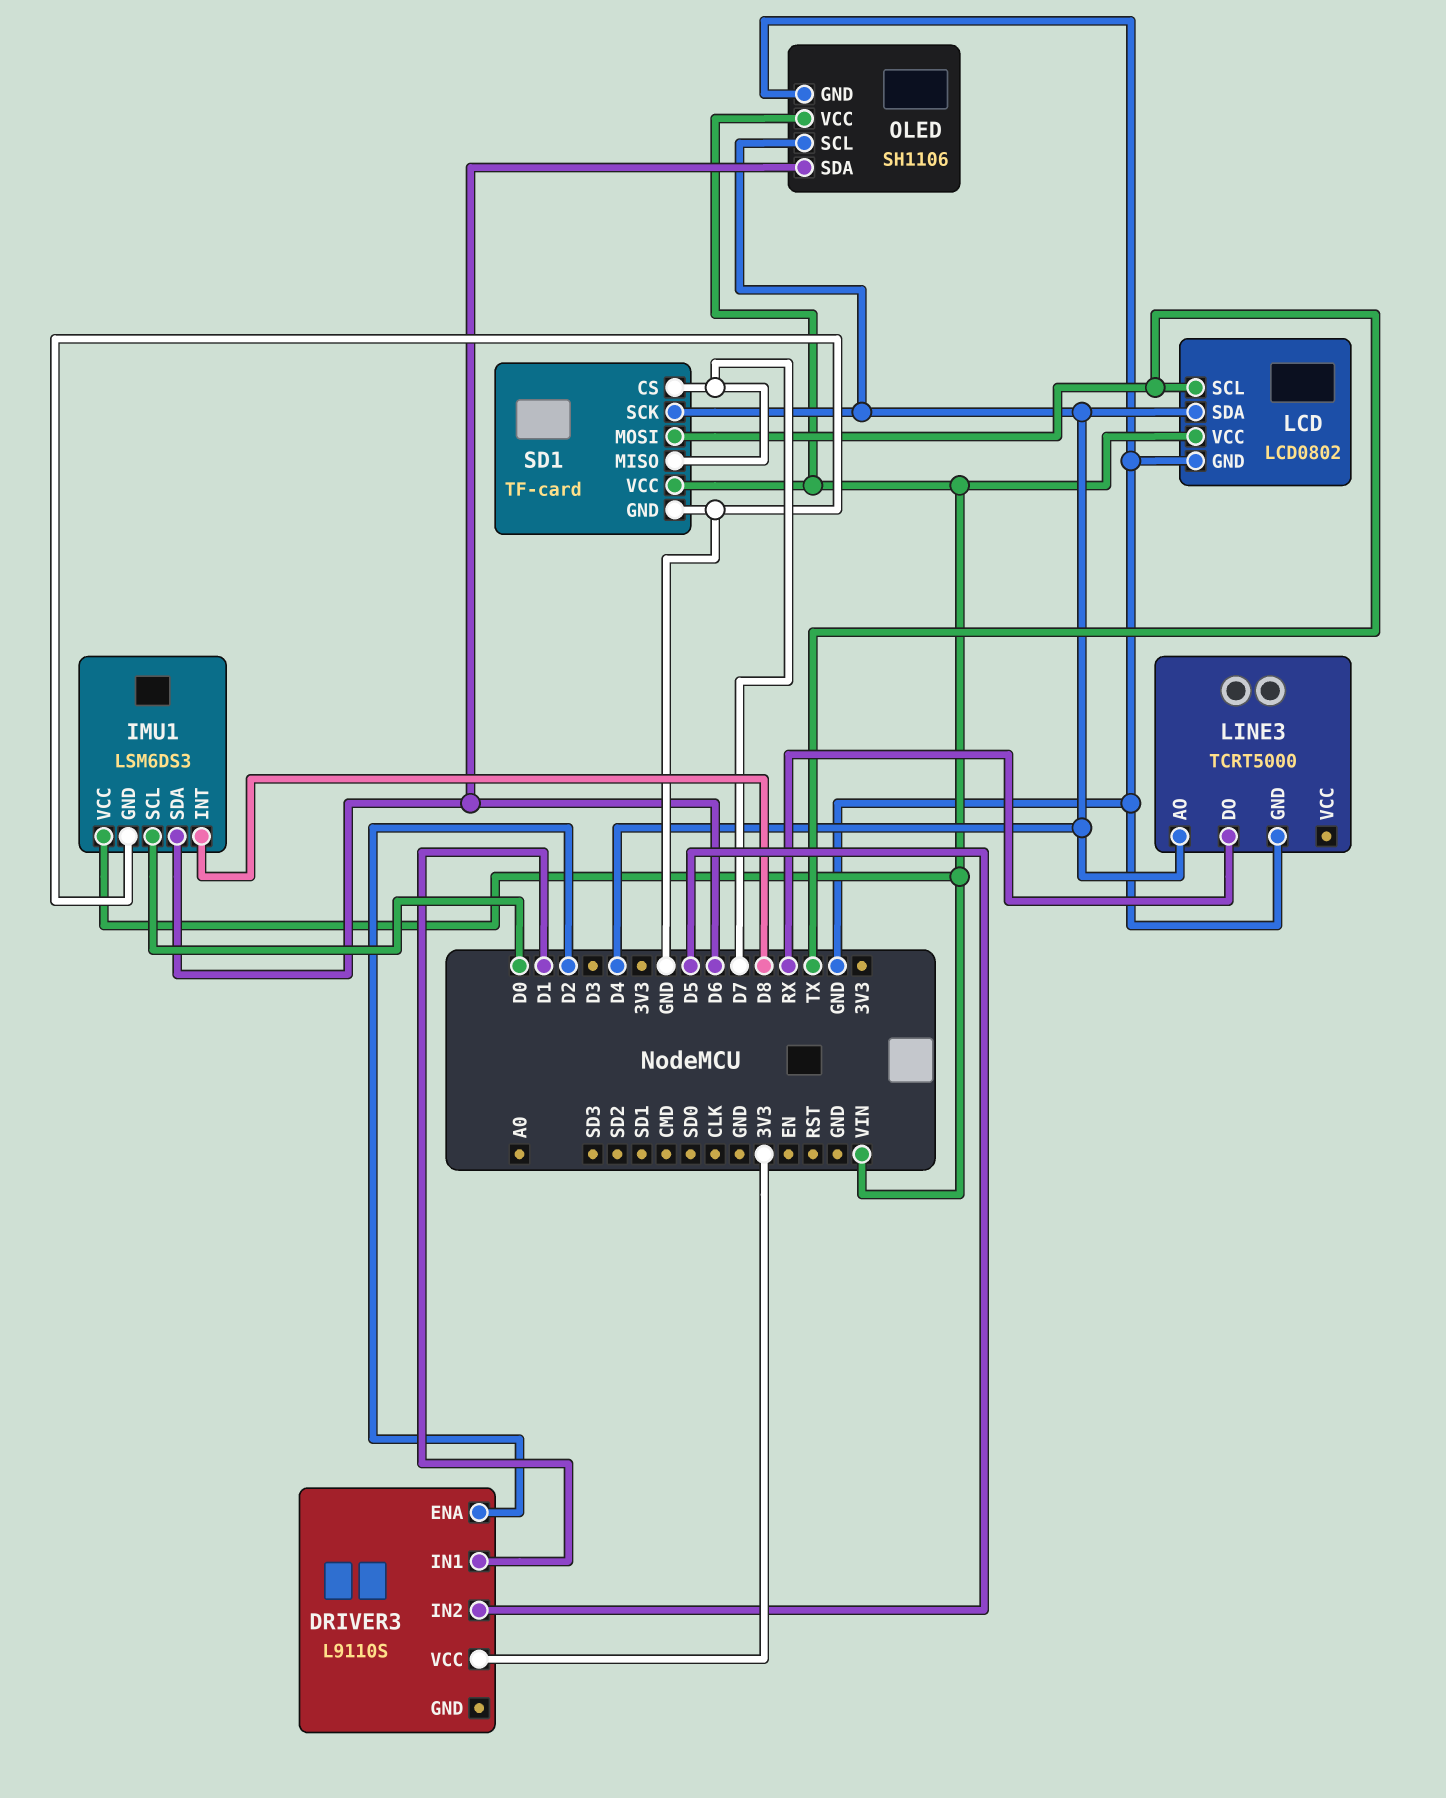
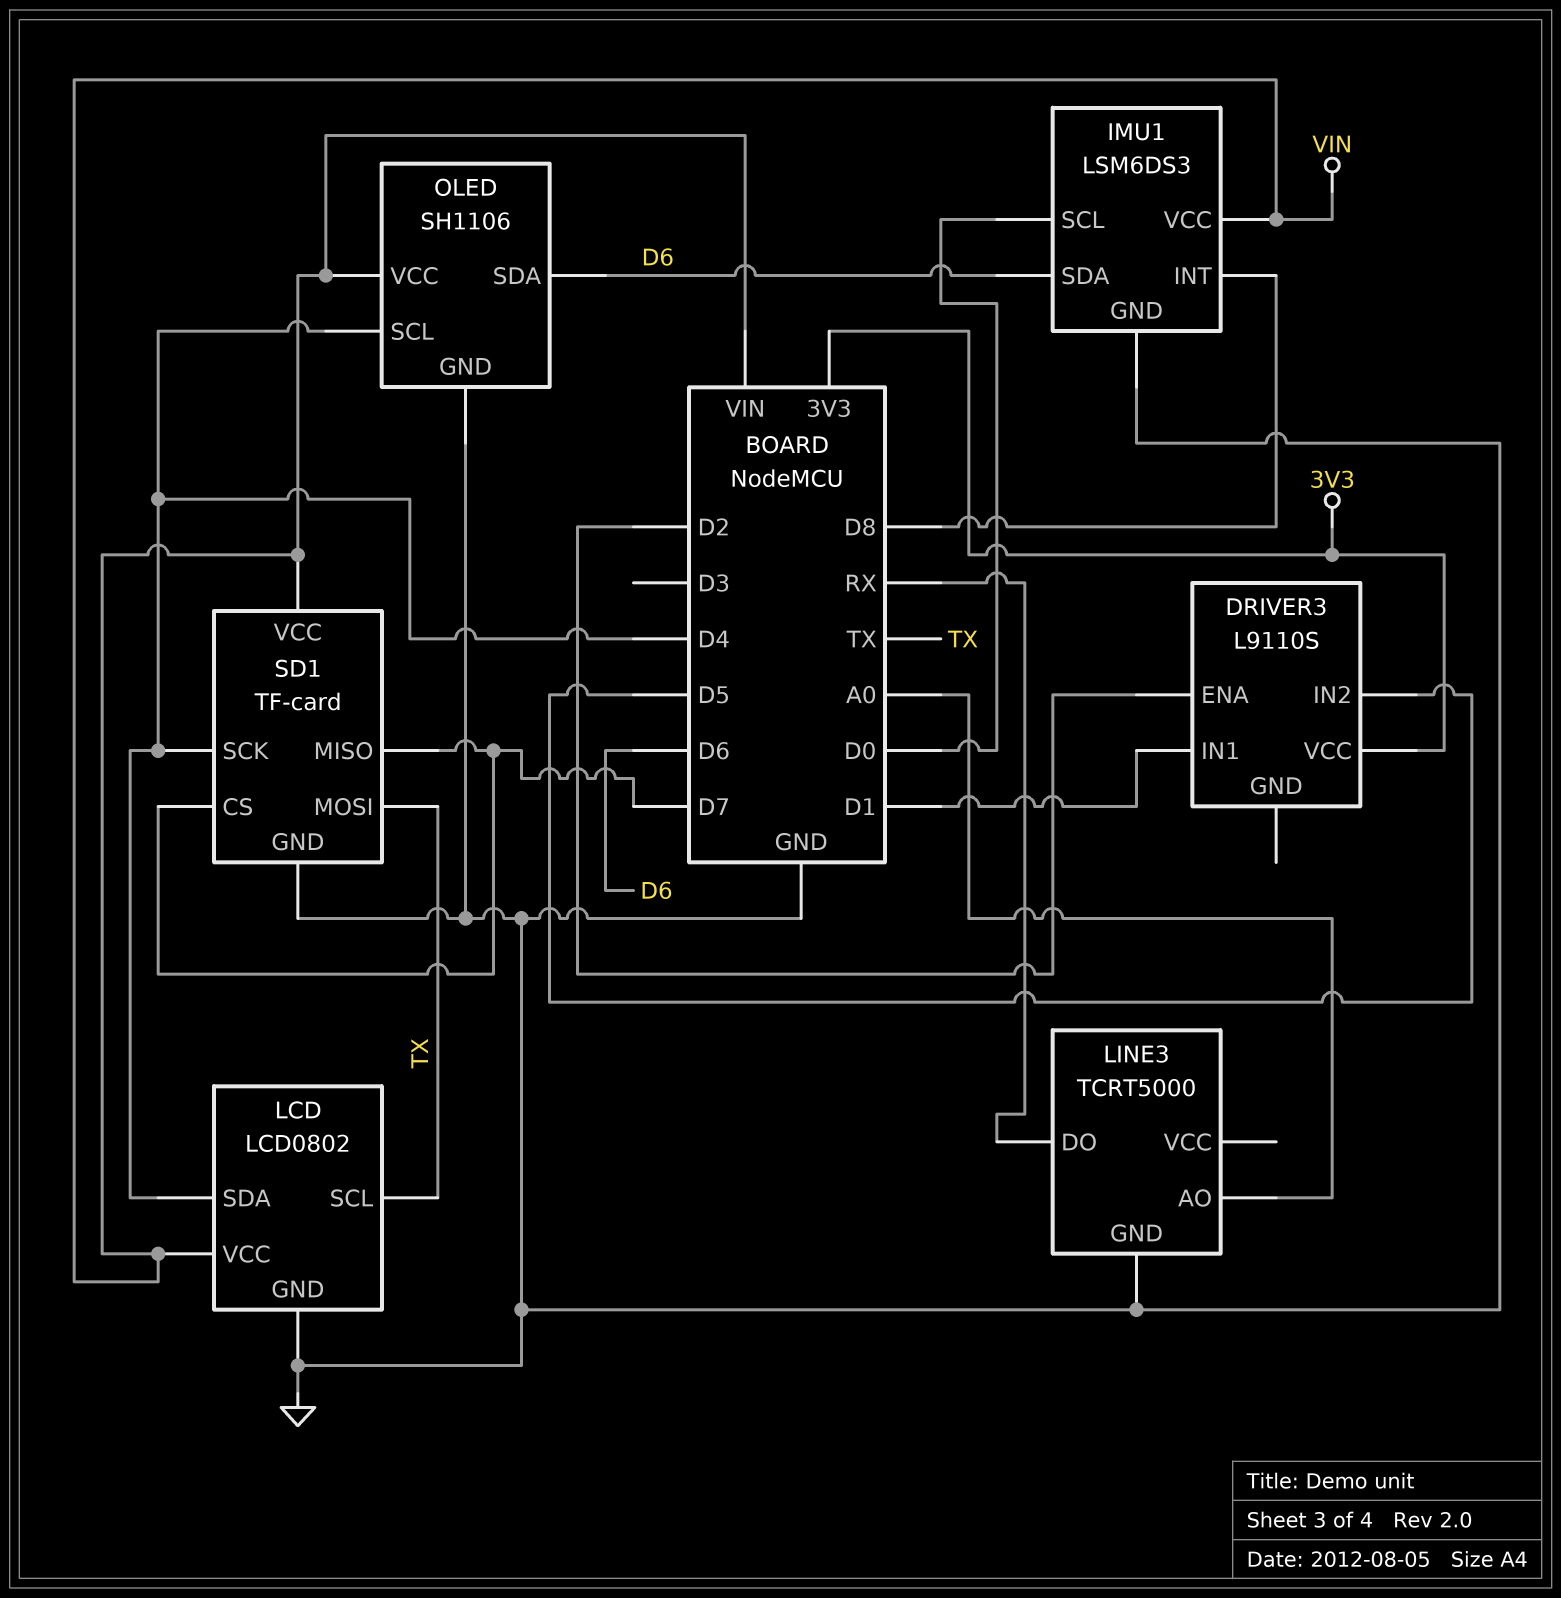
LINE3 pin AO: D4 -> A0

